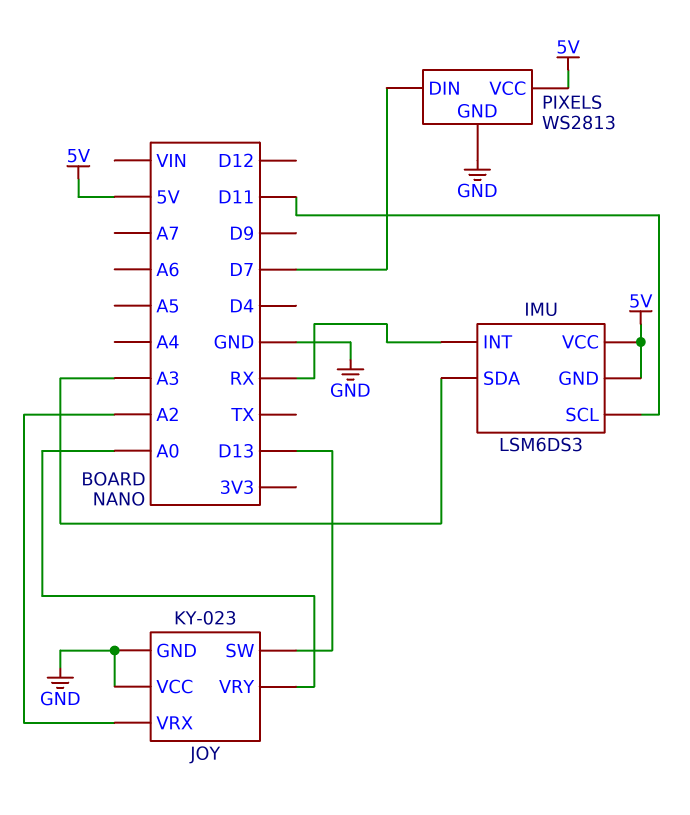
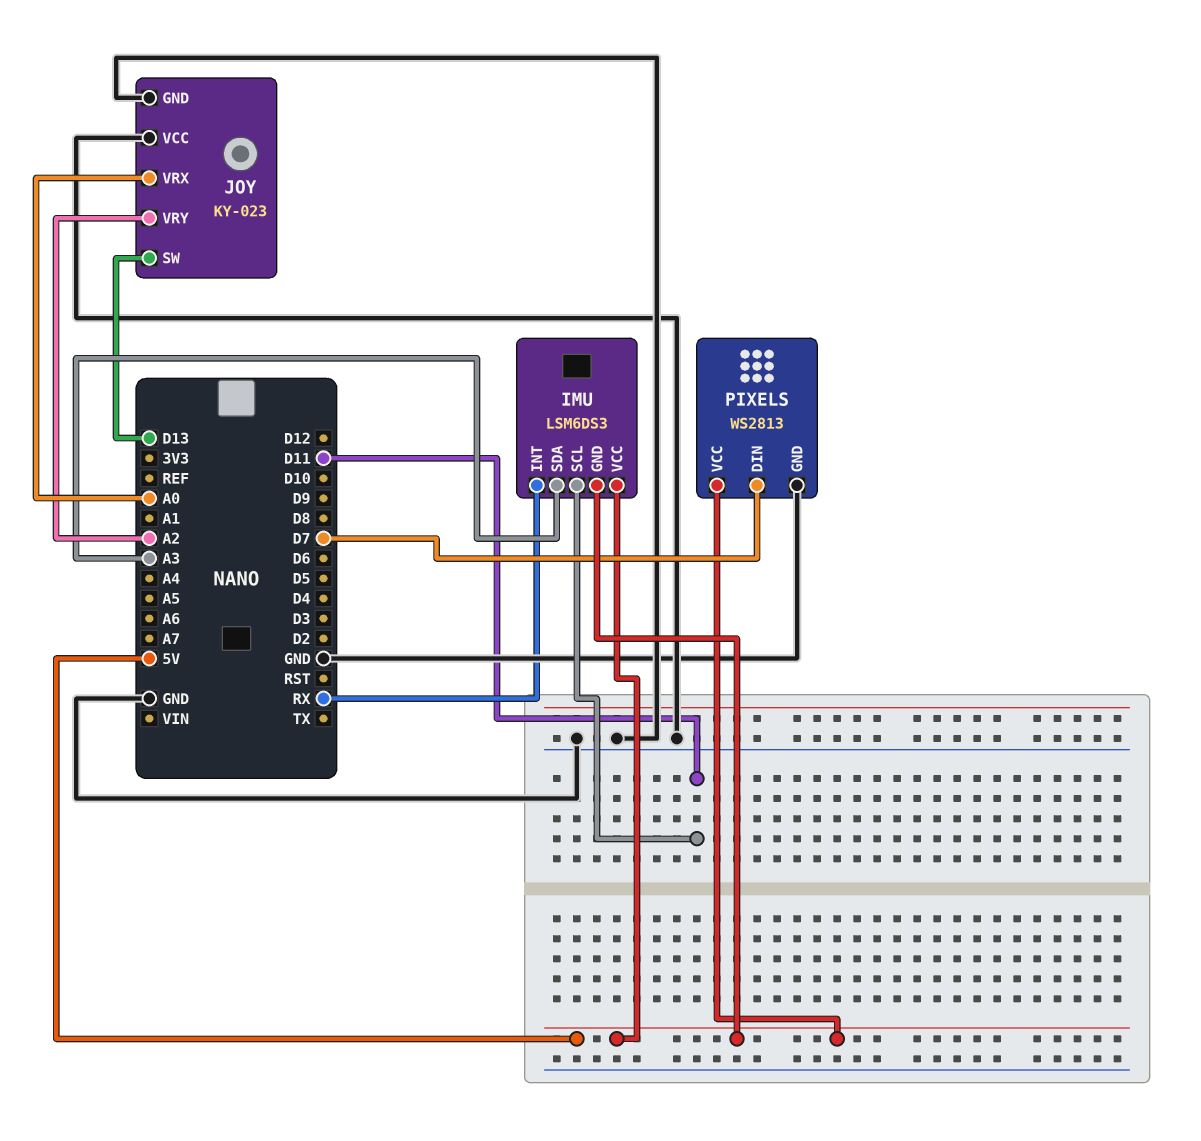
JOY pin VRX: A2 -> A0
JOY pin VRY: A0 -> A2

